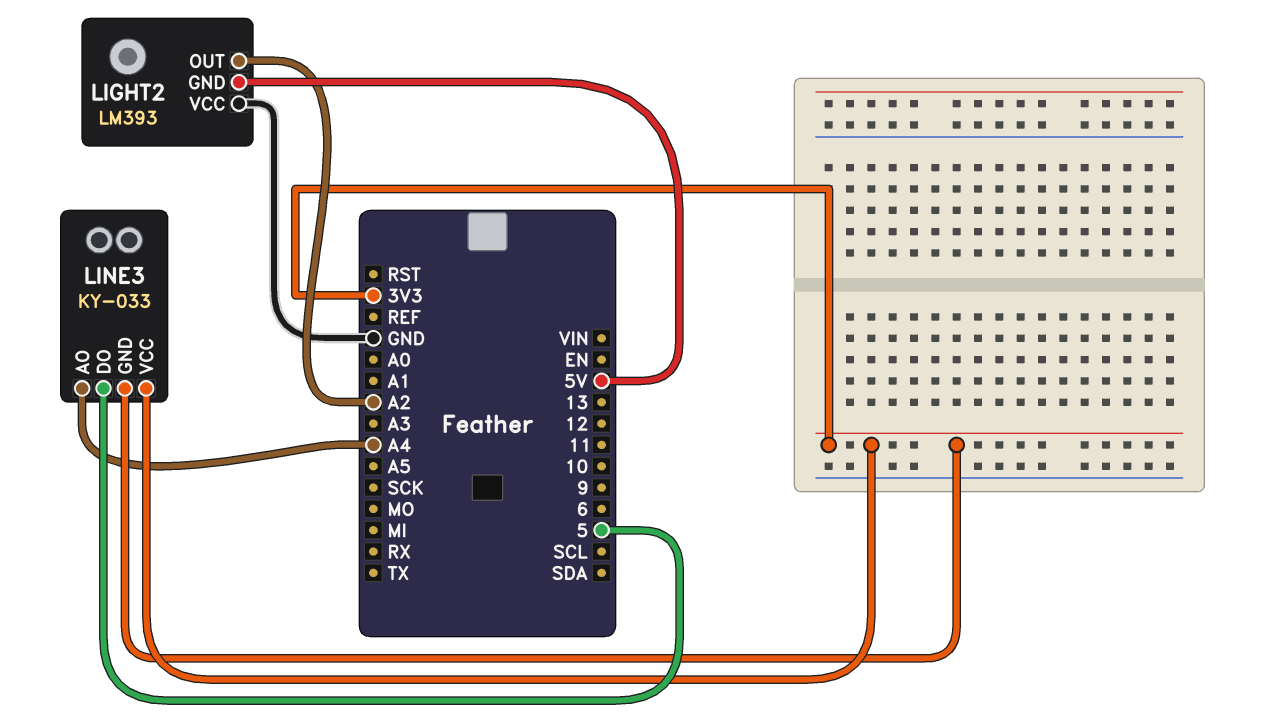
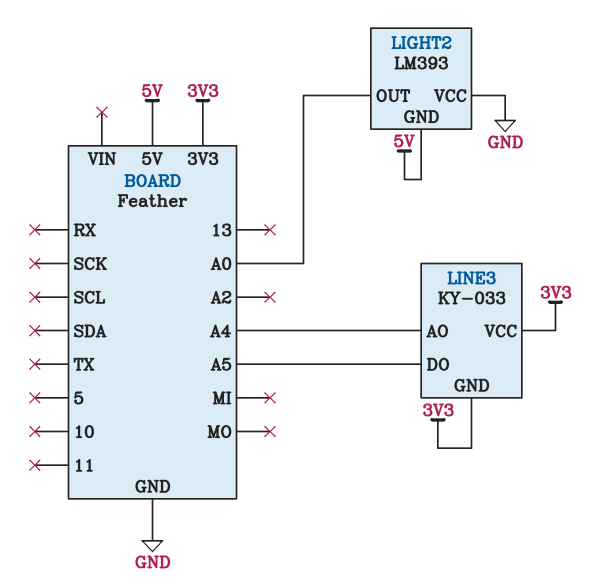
LIGHT2 pin OUT: A2 -> A0
LINE3 pin DO: 5 -> A5

